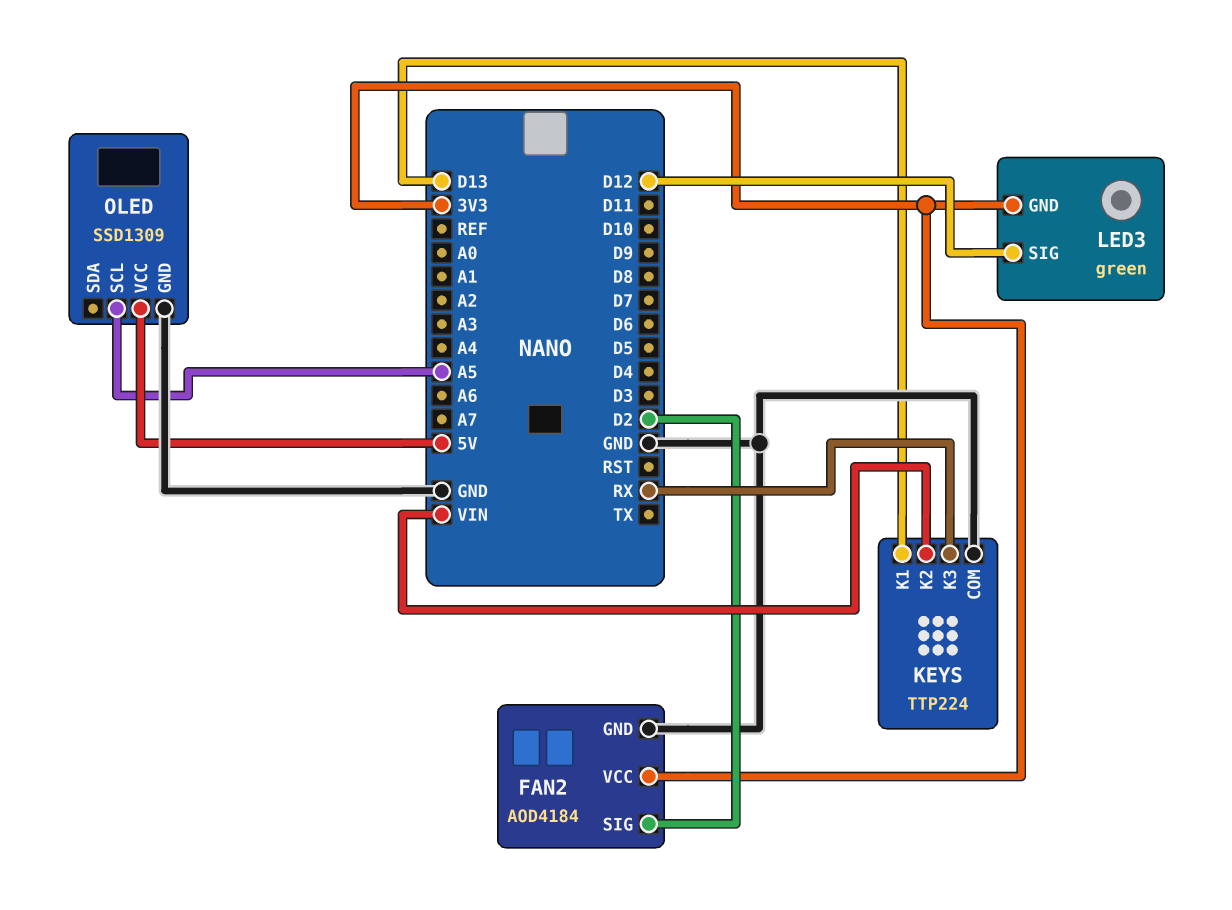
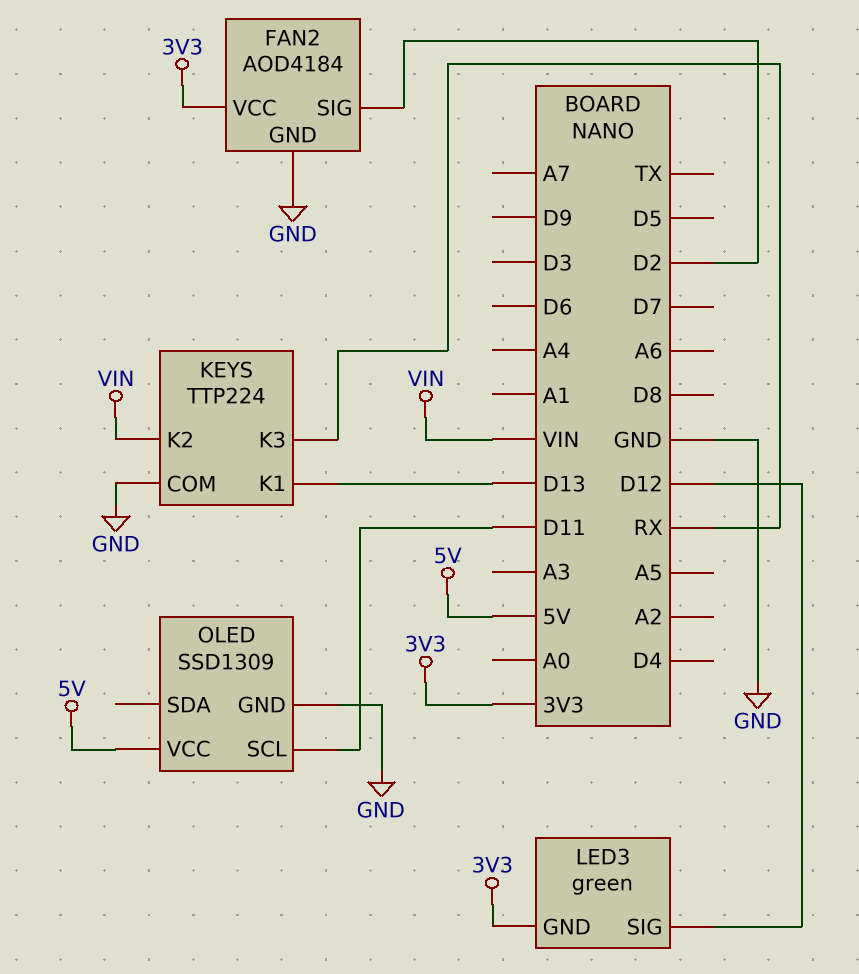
OLED pin SCL: A5 -> D11

